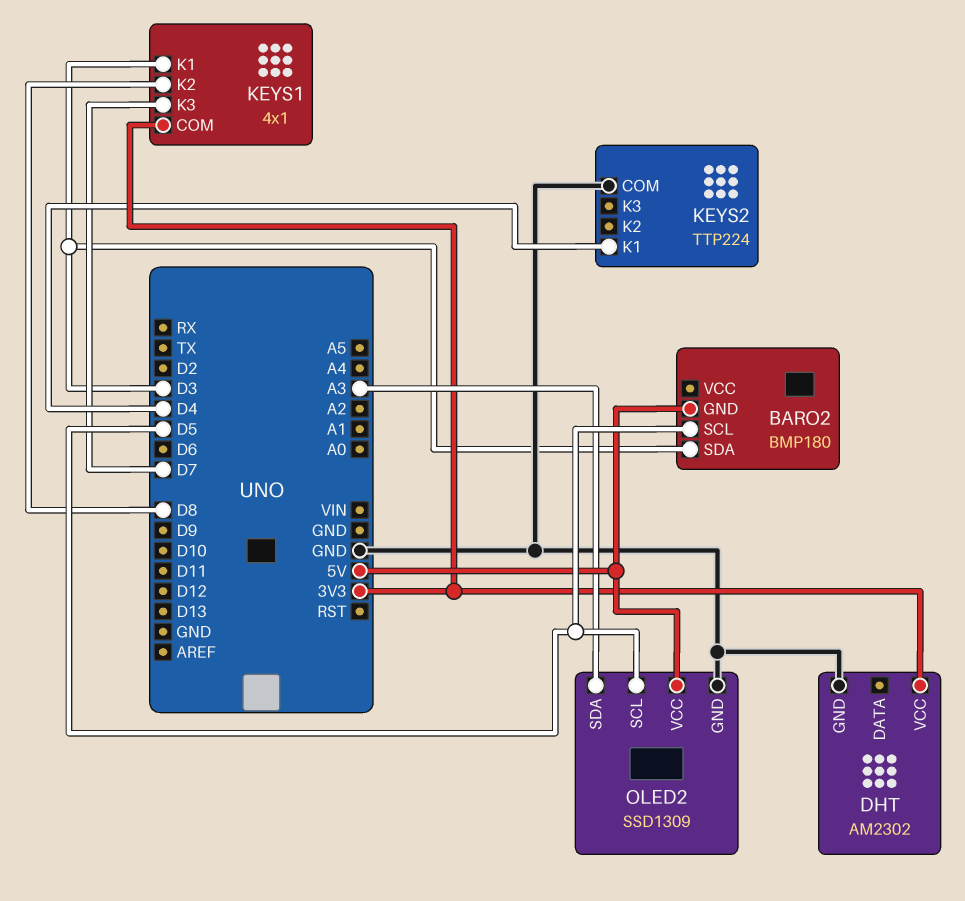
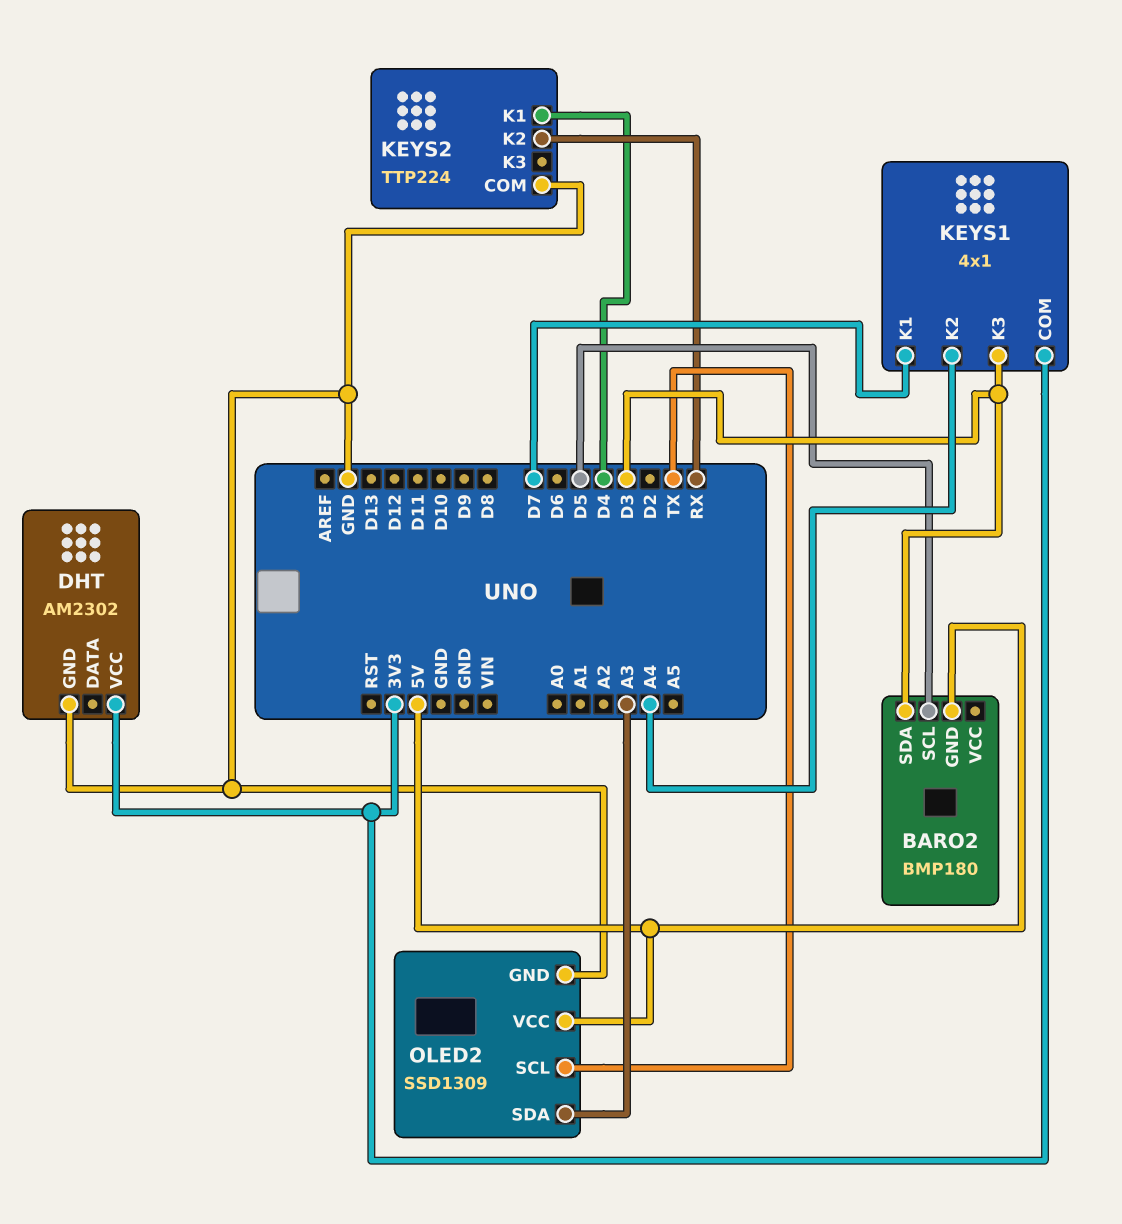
KEYS1 pin K1: D3 -> D7
KEYS1 pin K2: D8 -> A4
KEYS1 pin K3: D7 -> D3
KEYS2 pin K2: none -> RX
OLED2 pin SCL: D5 -> TX

